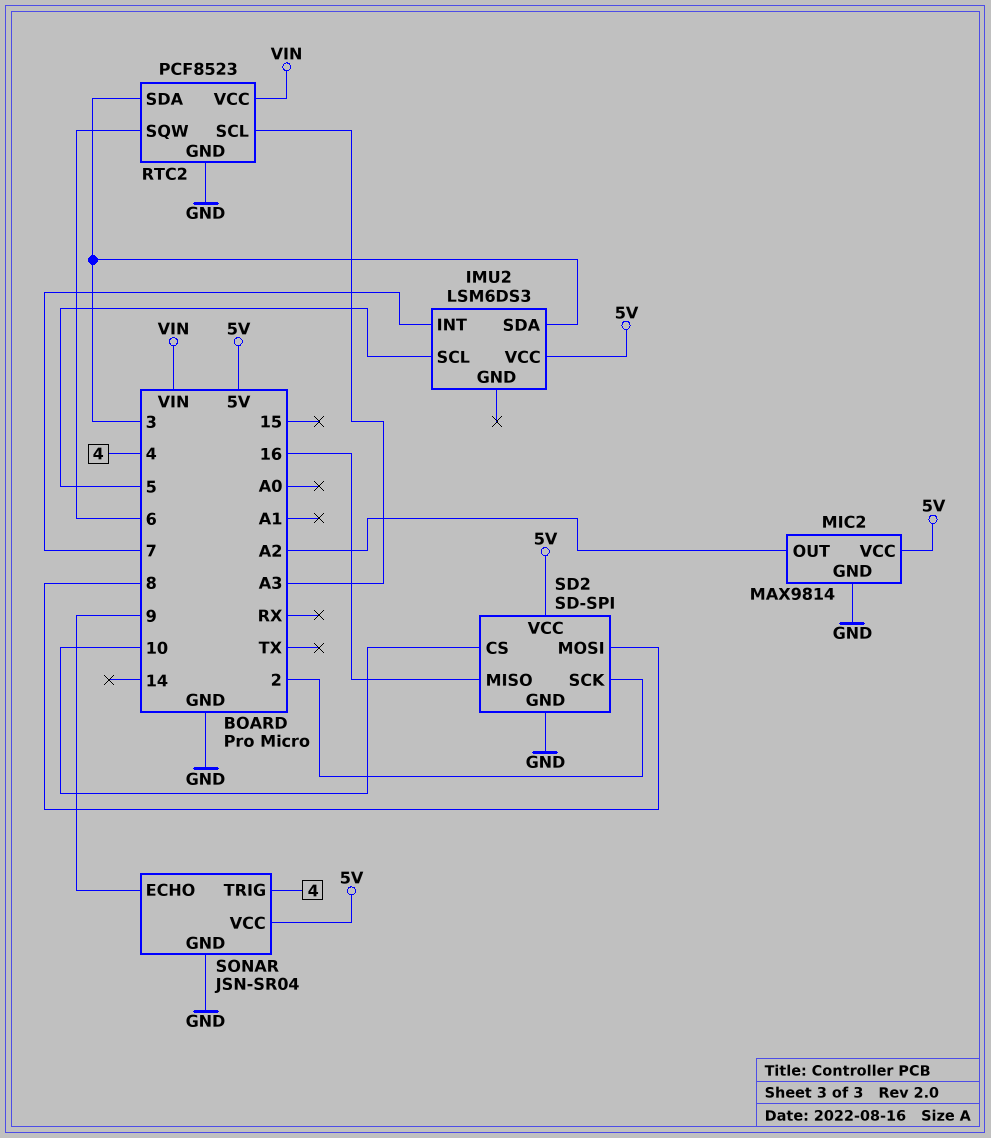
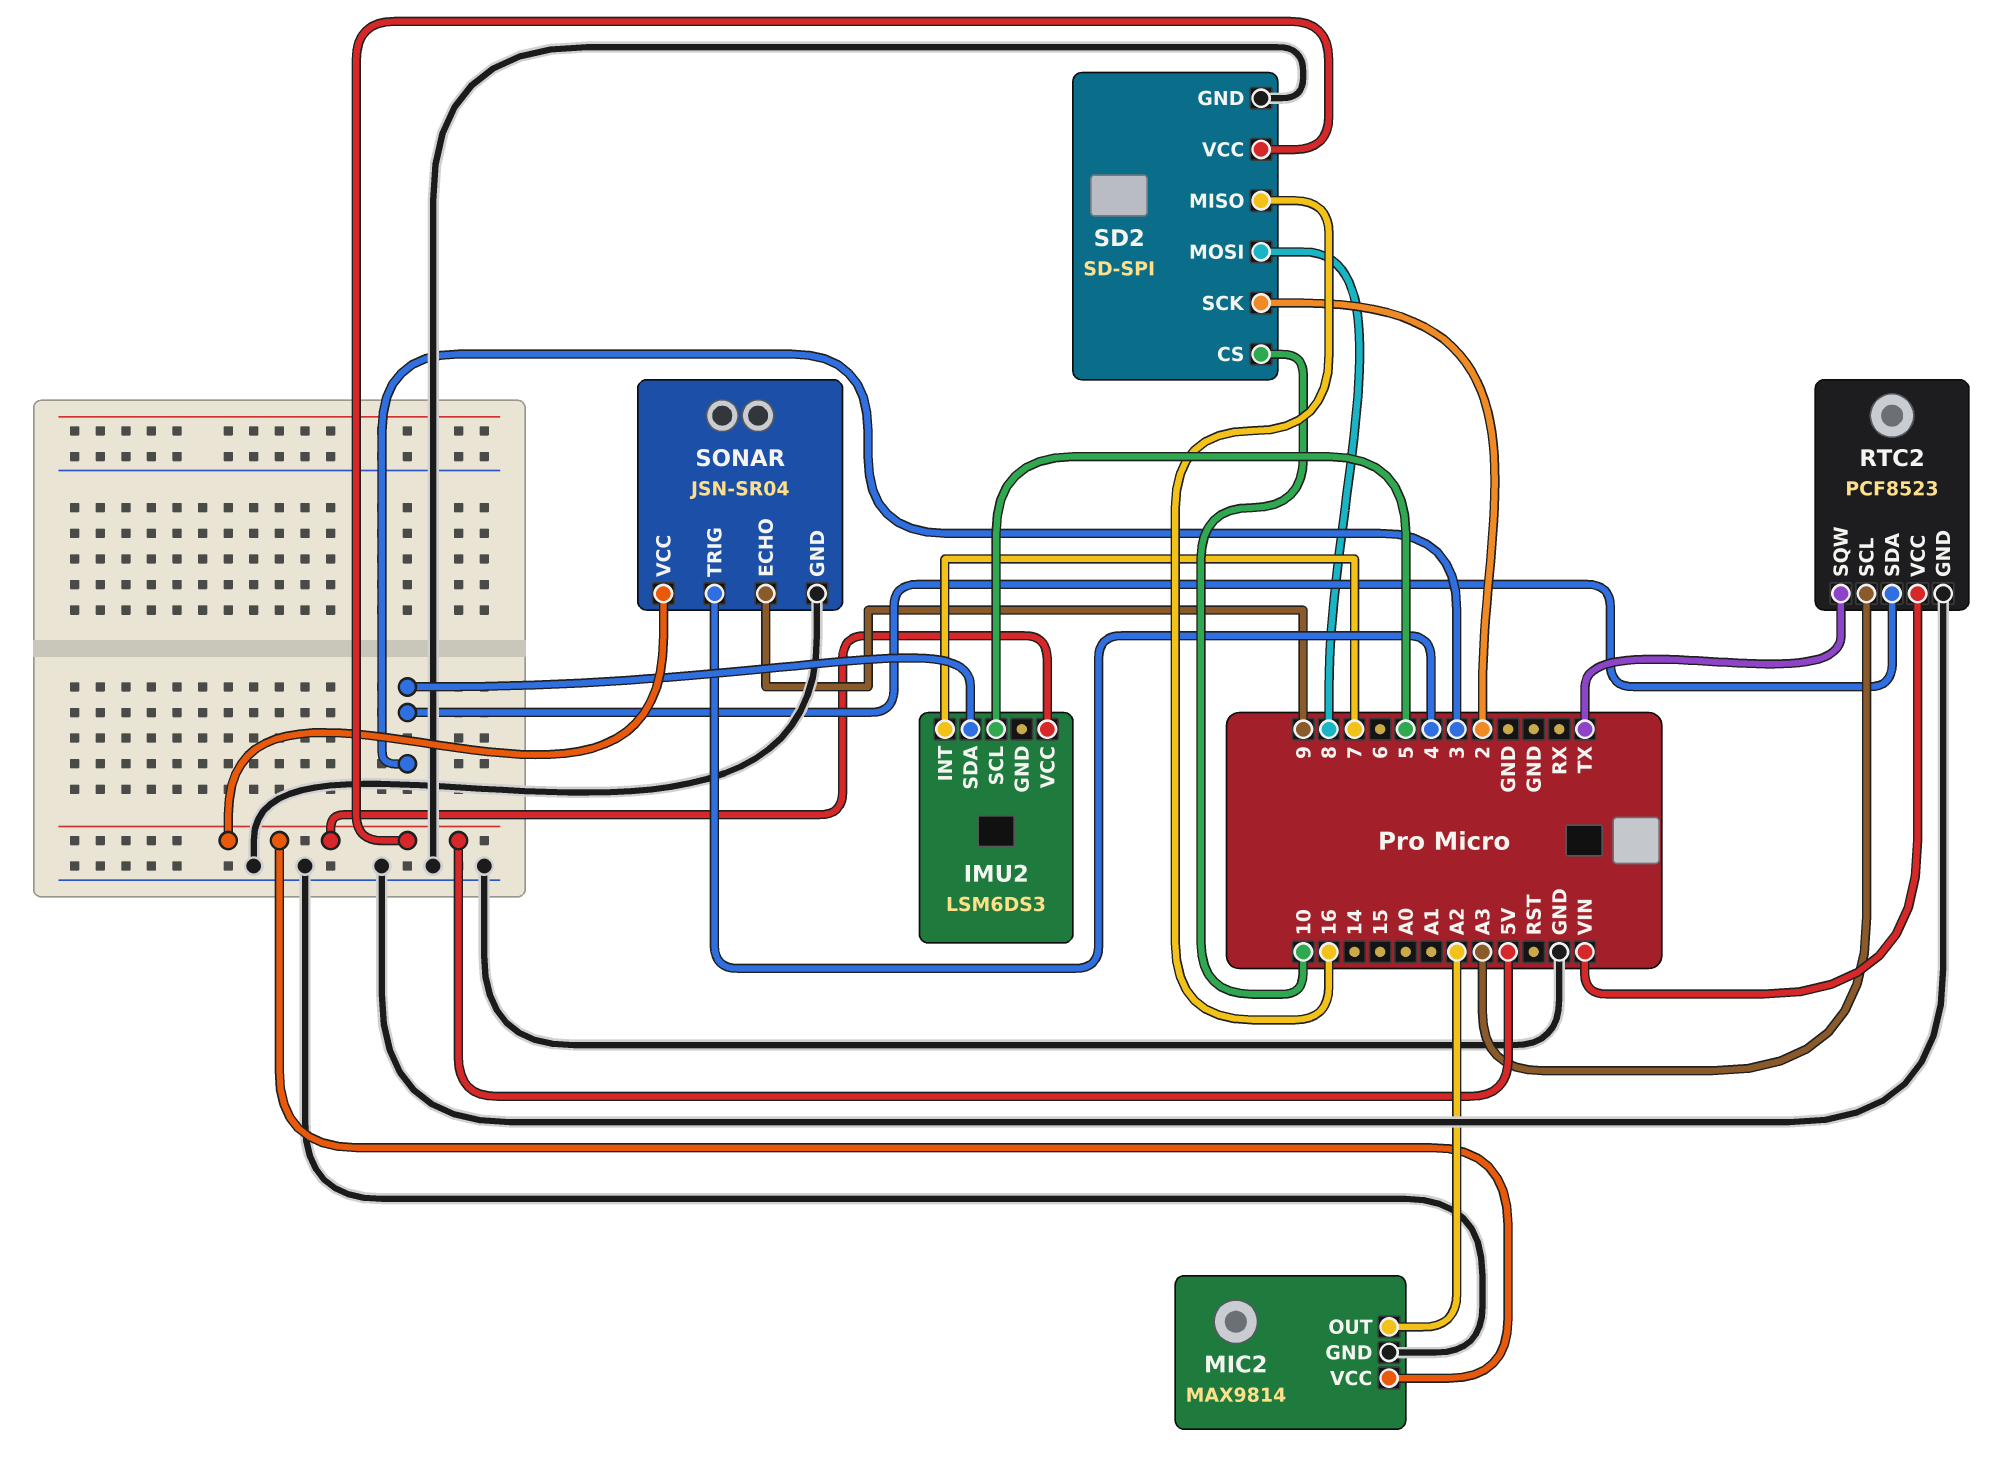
RTC2 pin SQW: 6 -> TX

